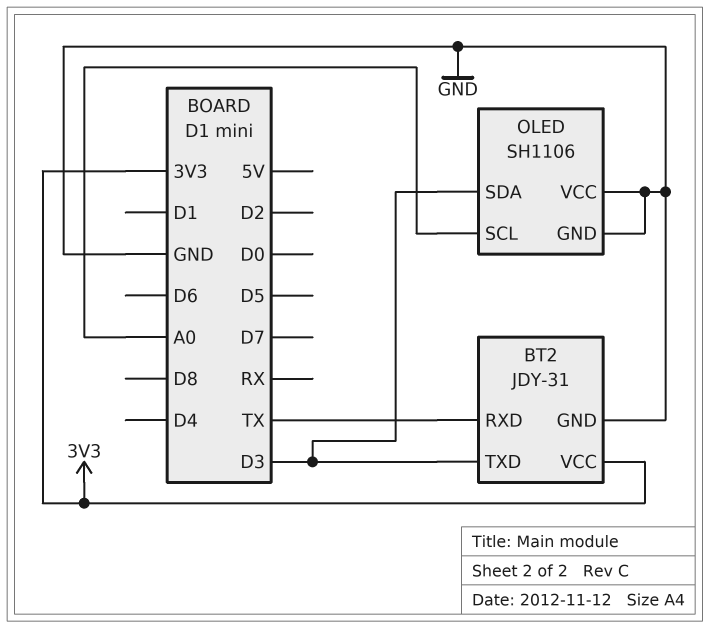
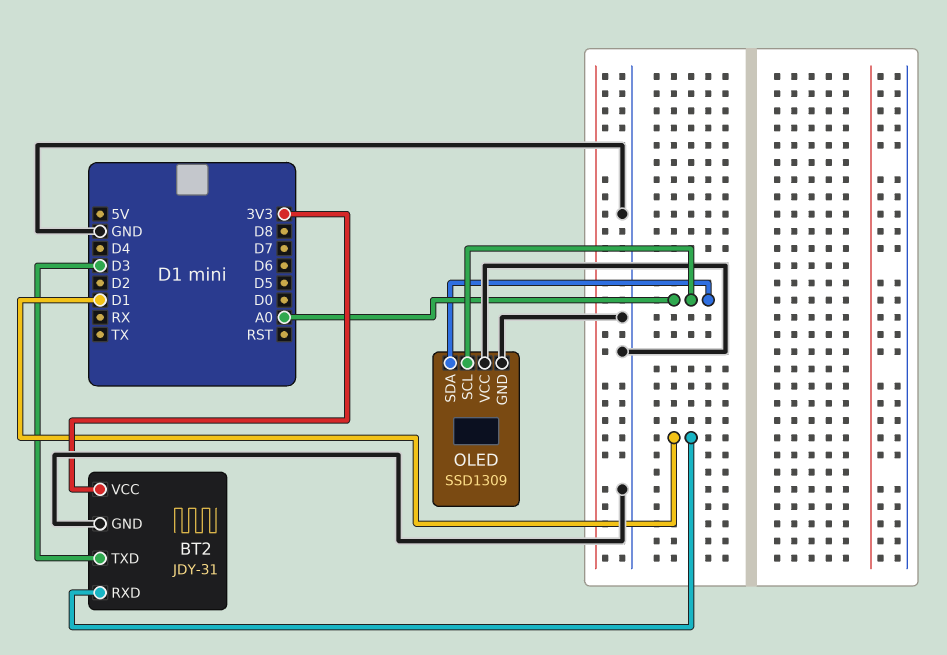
BT2 pin RXD: TX -> D1
OLED: SH1106 -> SSD1309
OLED pin SDA: D3 -> A0

